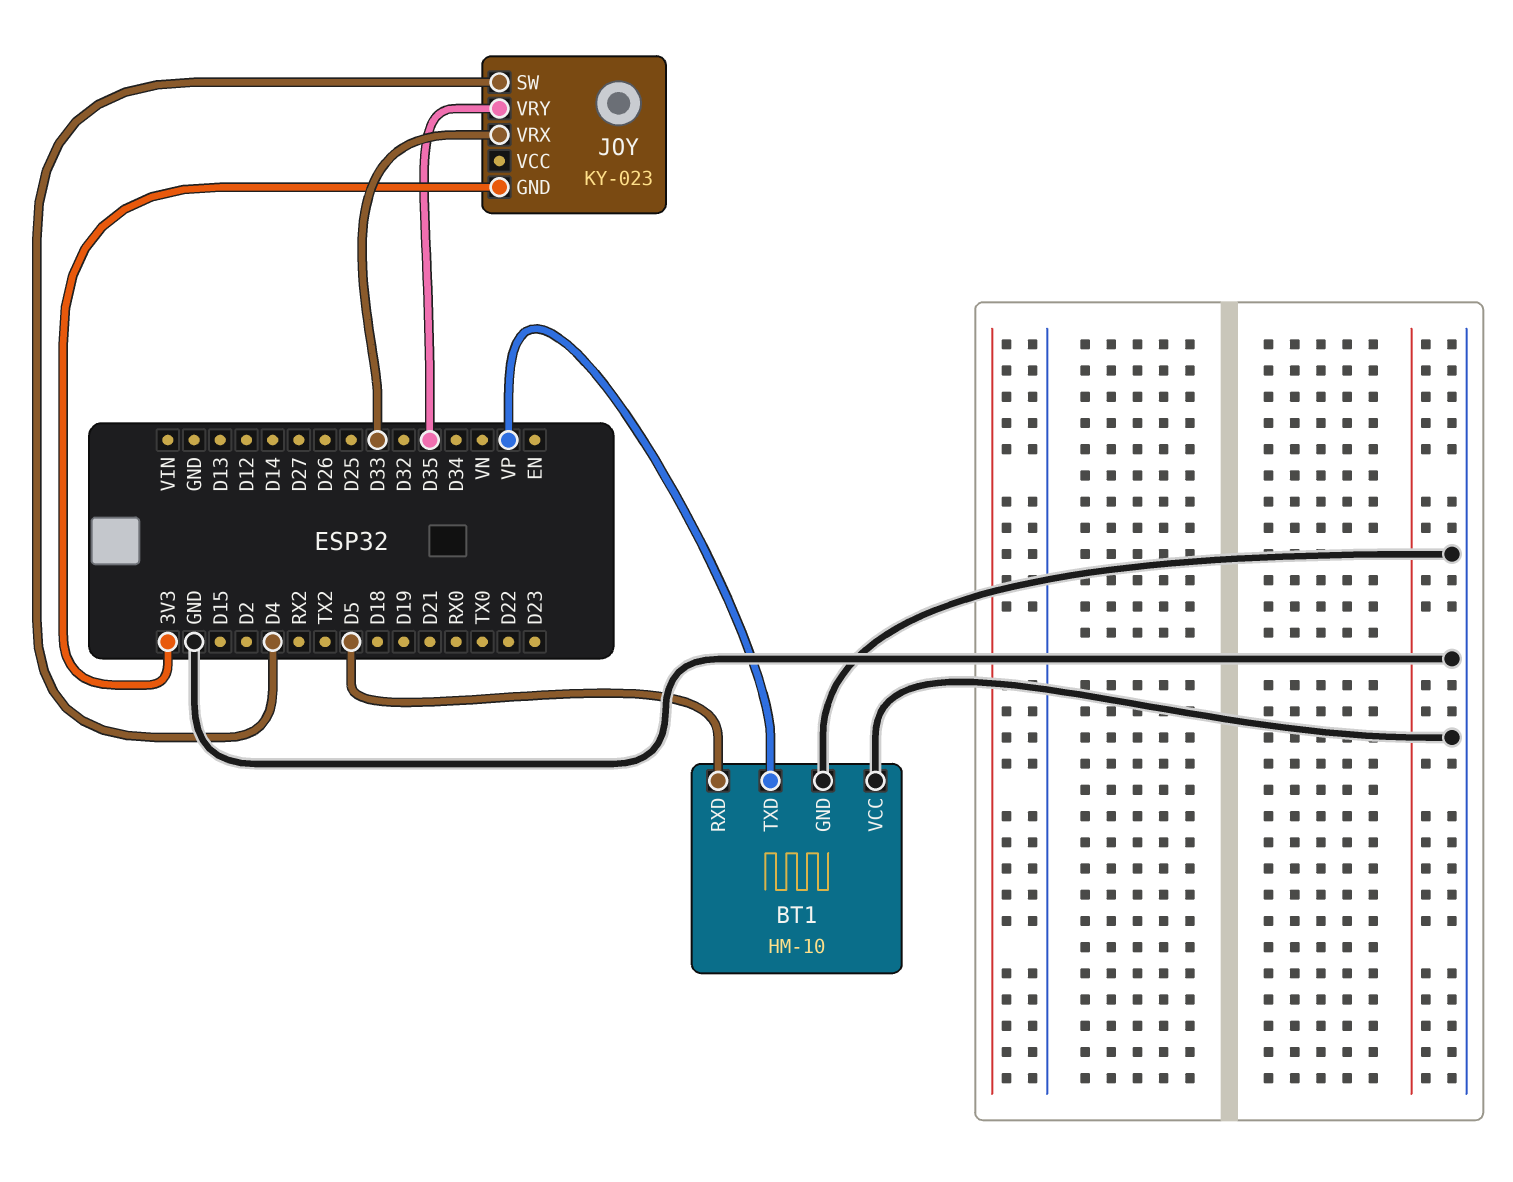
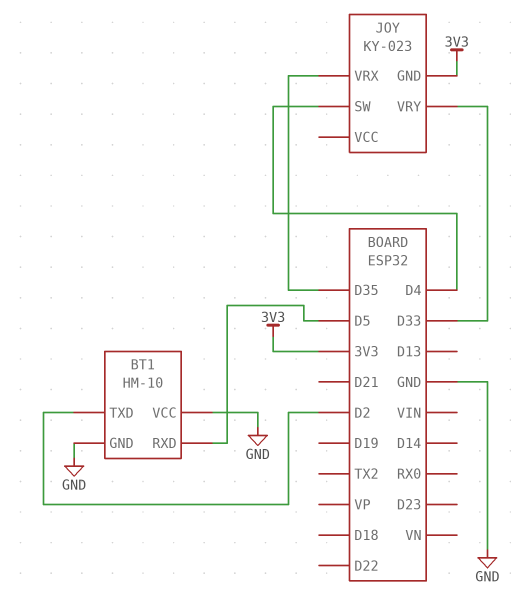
BT1 pin TXD: VP -> D2
JOY pin VRX: D33 -> D35
JOY pin VRY: D35 -> D33

